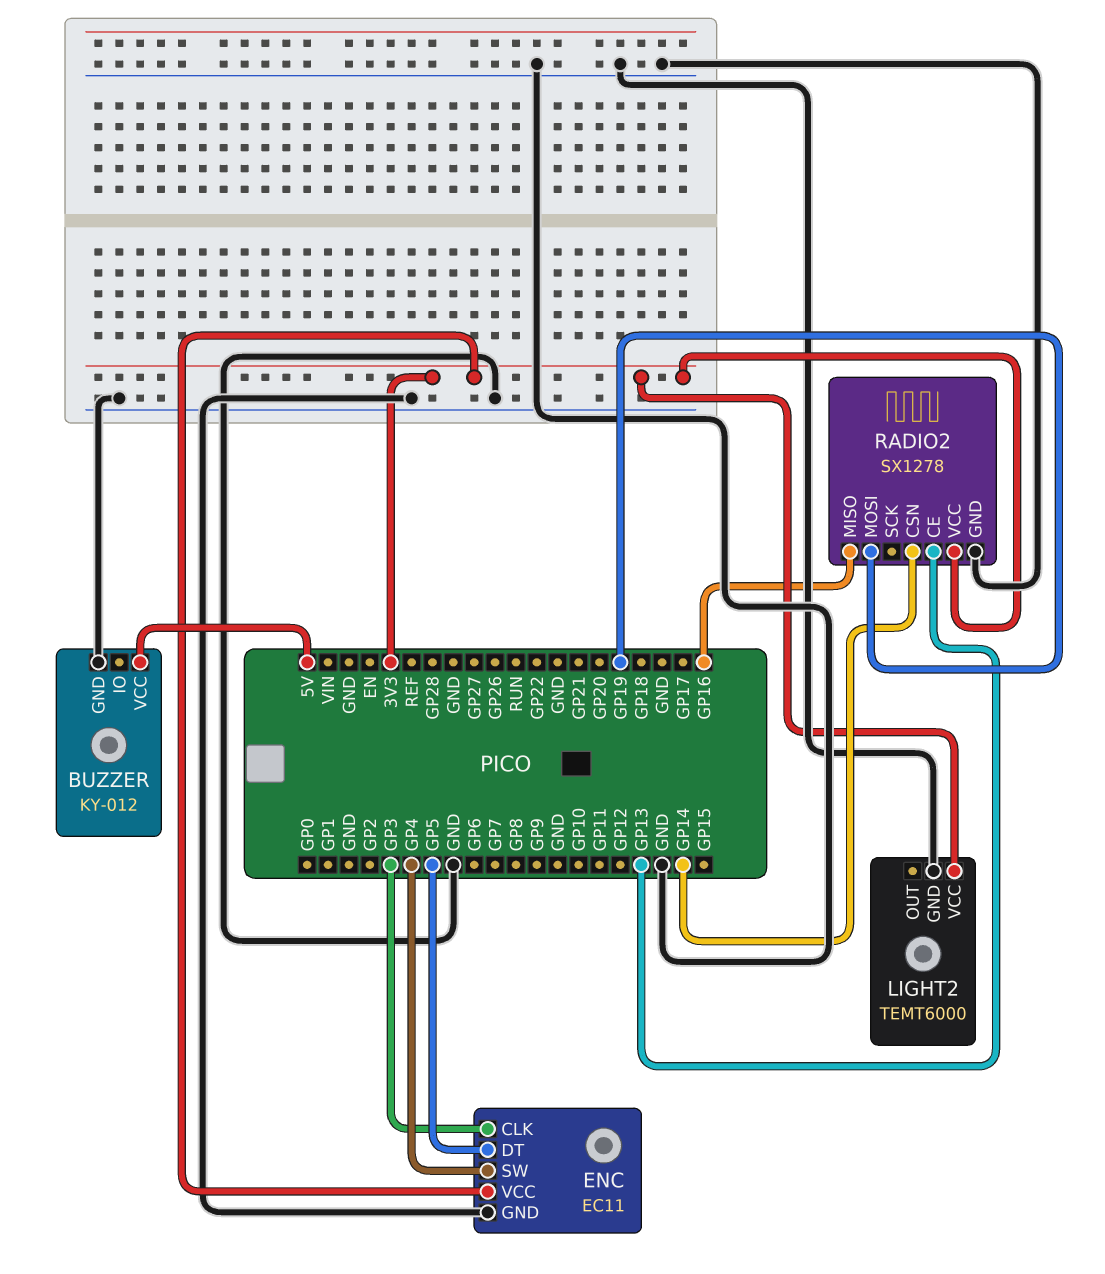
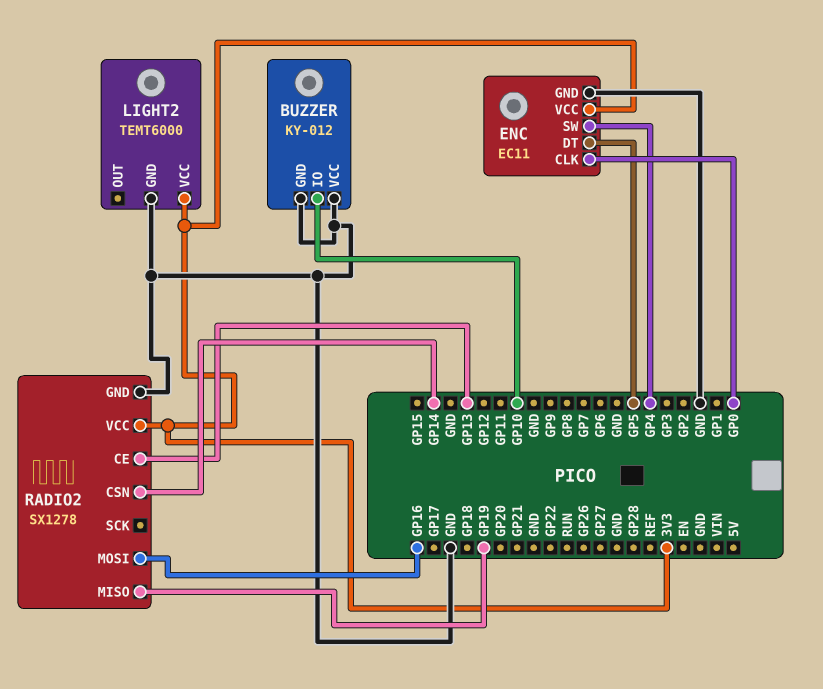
BUZZER pin IO: none -> GP10
BUZZER pin VCC: 5V -> GND
ENC pin CLK: GP3 -> GP0
RADIO2 pin MISO: GP16 -> GP19
RADIO2 pin MOSI: GP19 -> GP16

